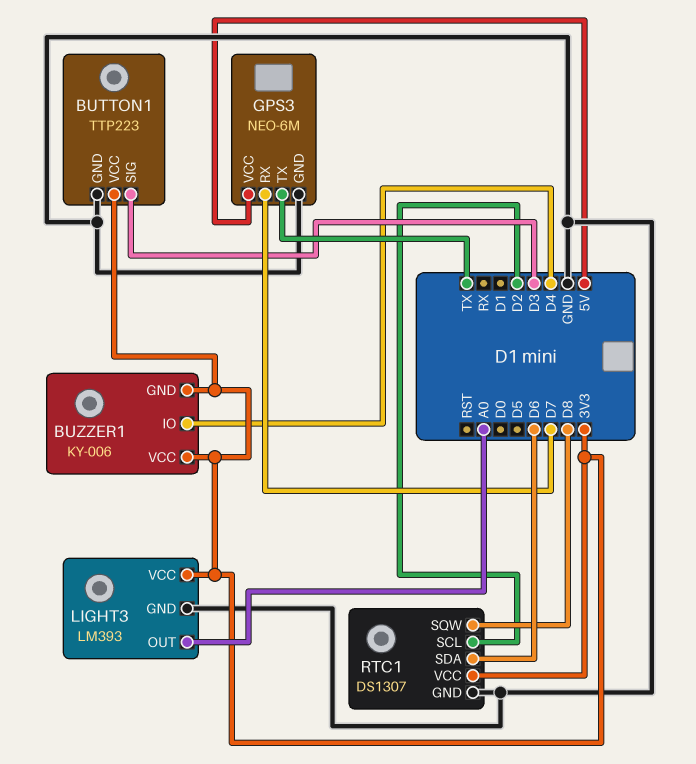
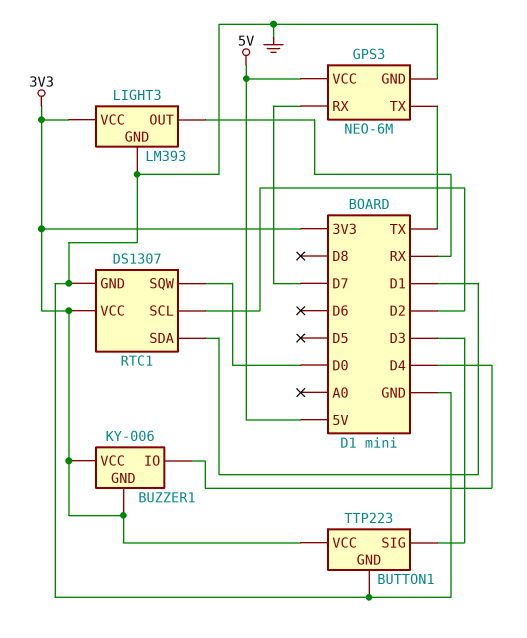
LIGHT3 pin OUT: A0 -> RX
RTC1 pin SDA: D6 -> D1
RTC1 pin SQW: D8 -> D0

